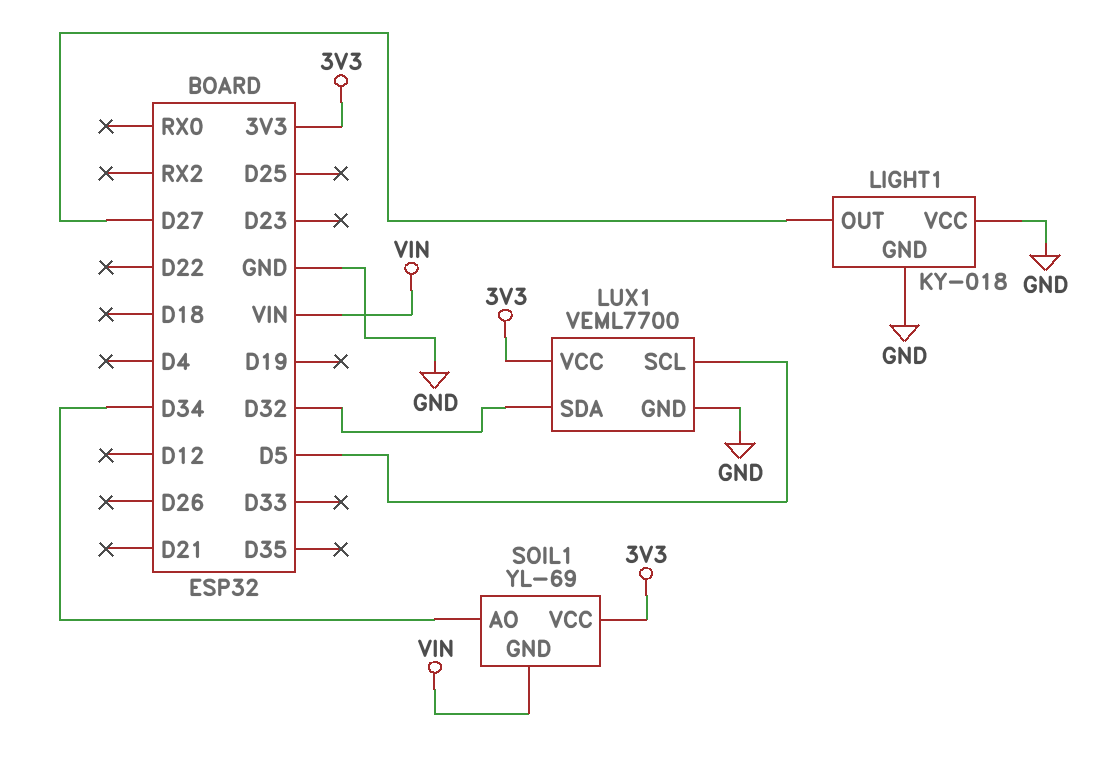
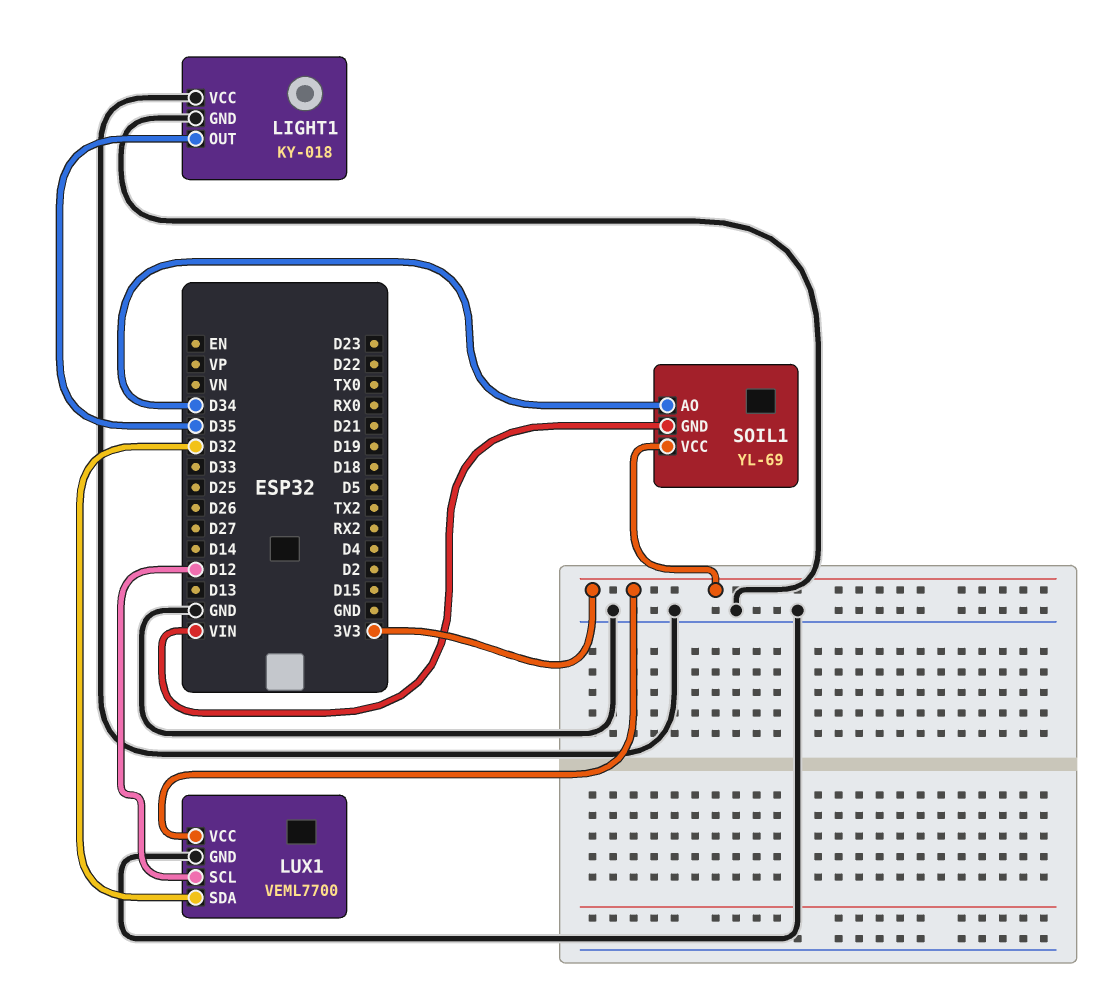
LIGHT1 pin OUT: D27 -> D35
LUX1 pin SCL: D5 -> D12

